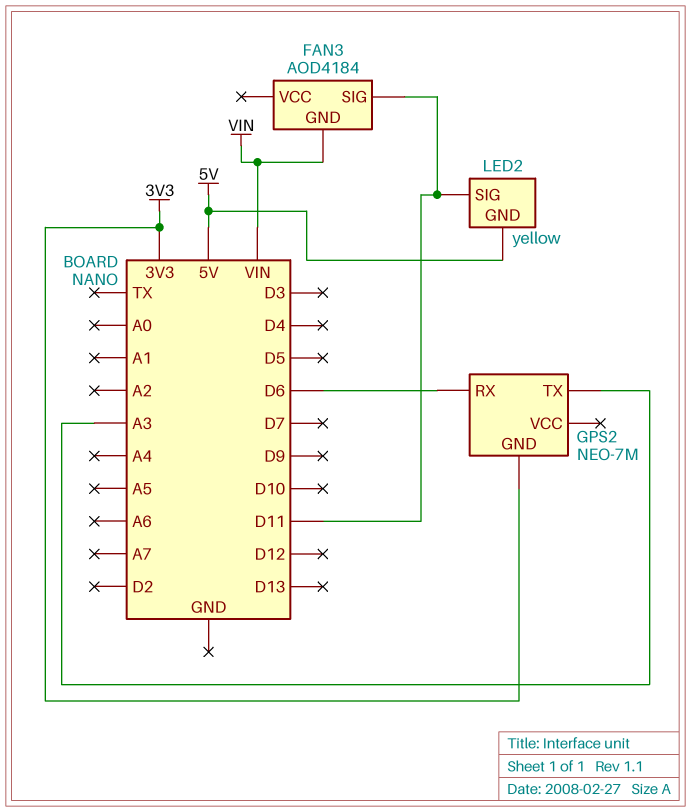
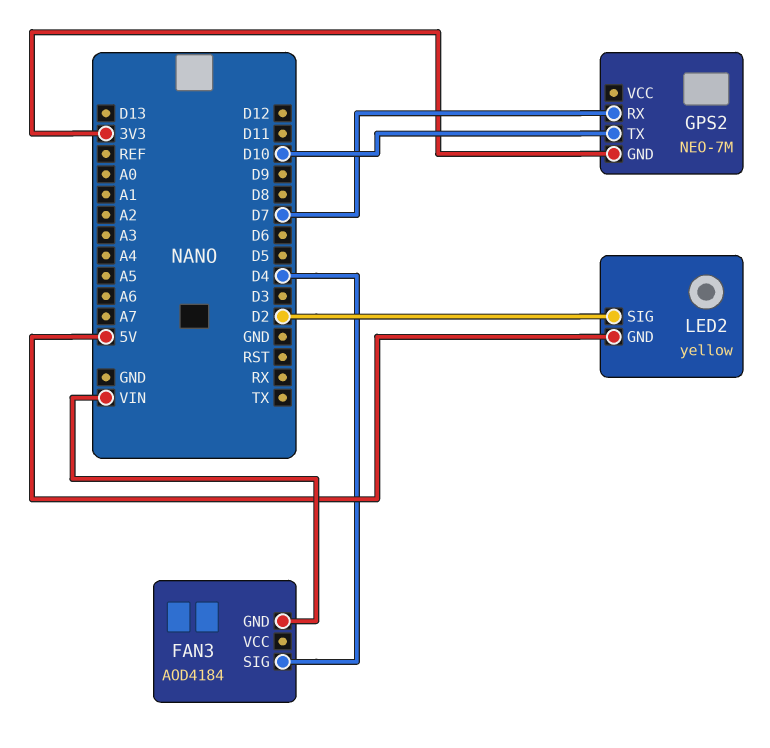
FAN3 pin SIG: D11 -> D4
GPS2 pin RX: D6 -> D7
GPS2 pin TX: A3 -> D10
LED2 pin SIG: D11 -> D2

